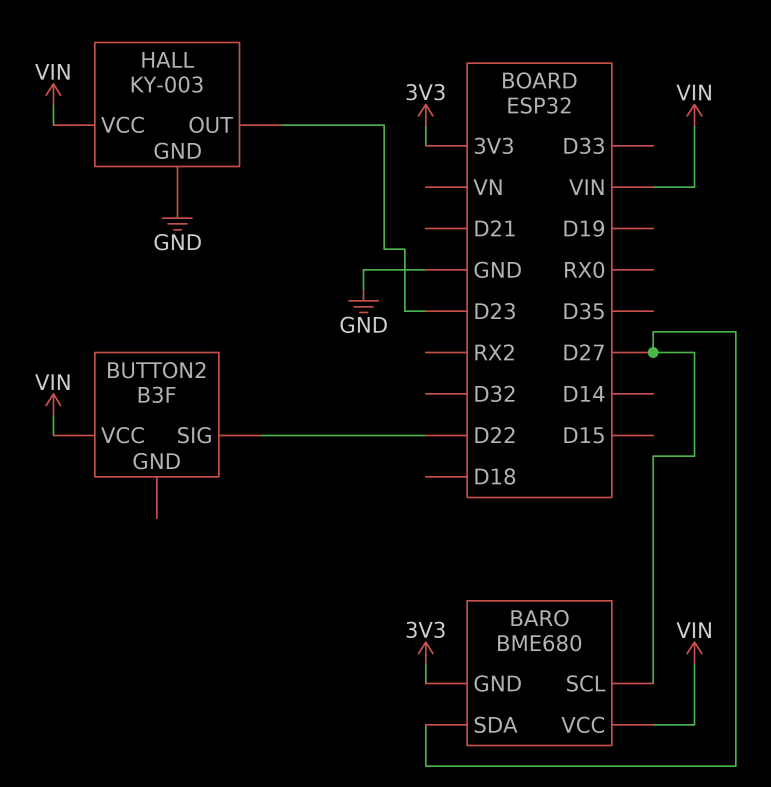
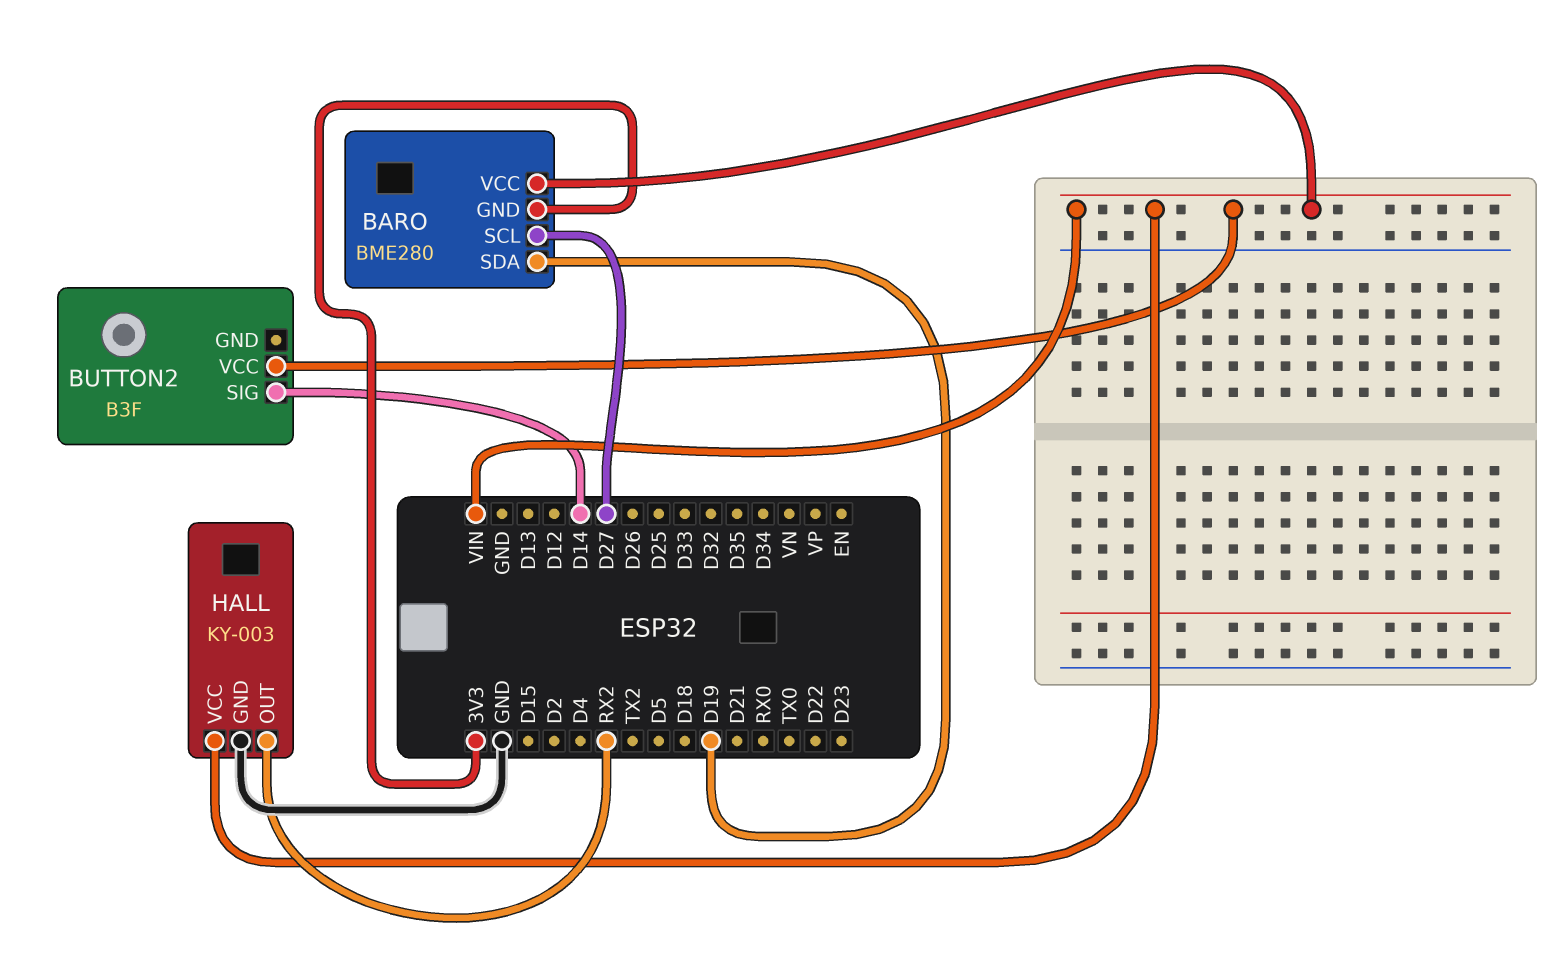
BARO: BME680 -> BME280
BARO pin SDA: D27 -> D19
BUTTON2 pin SIG: D22 -> D14
HALL pin OUT: D23 -> RX2

